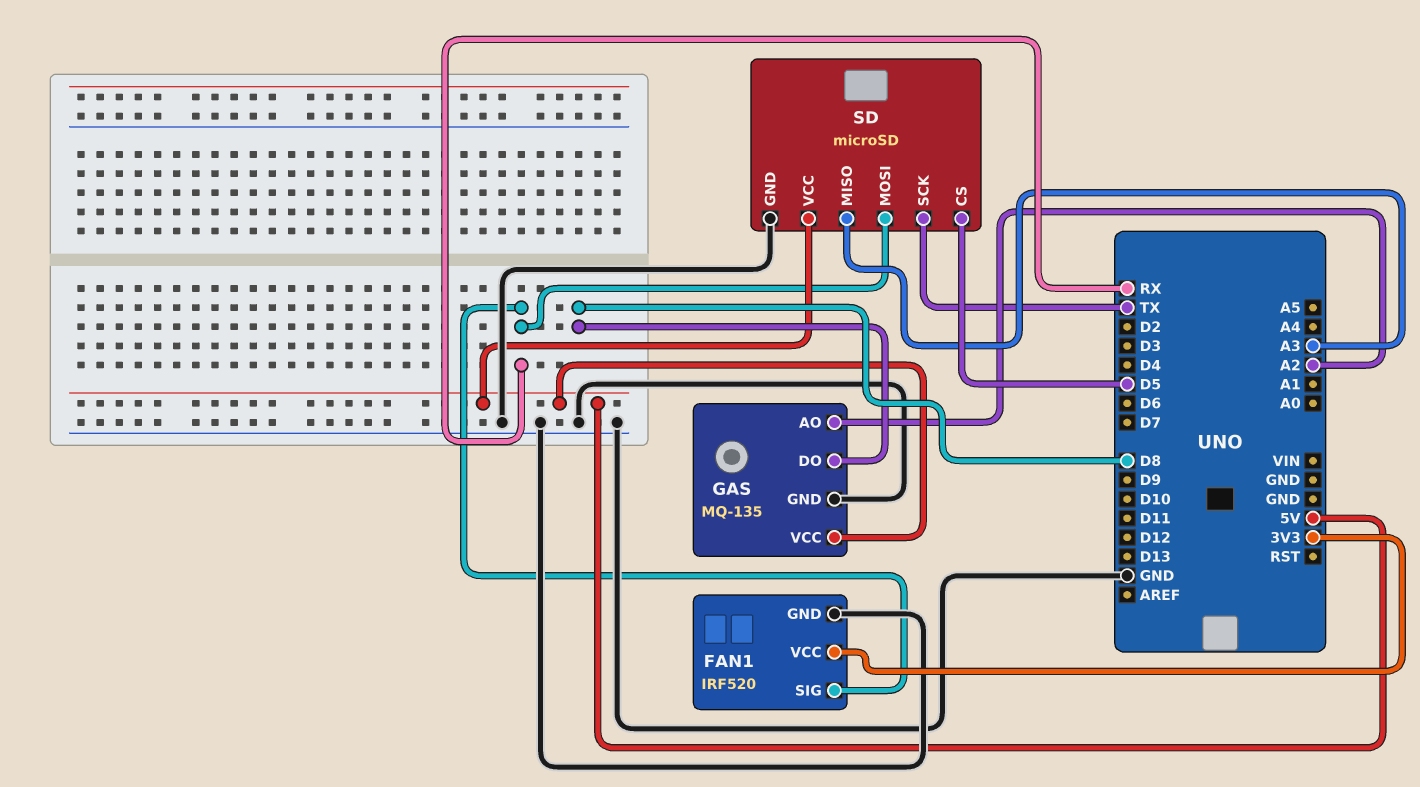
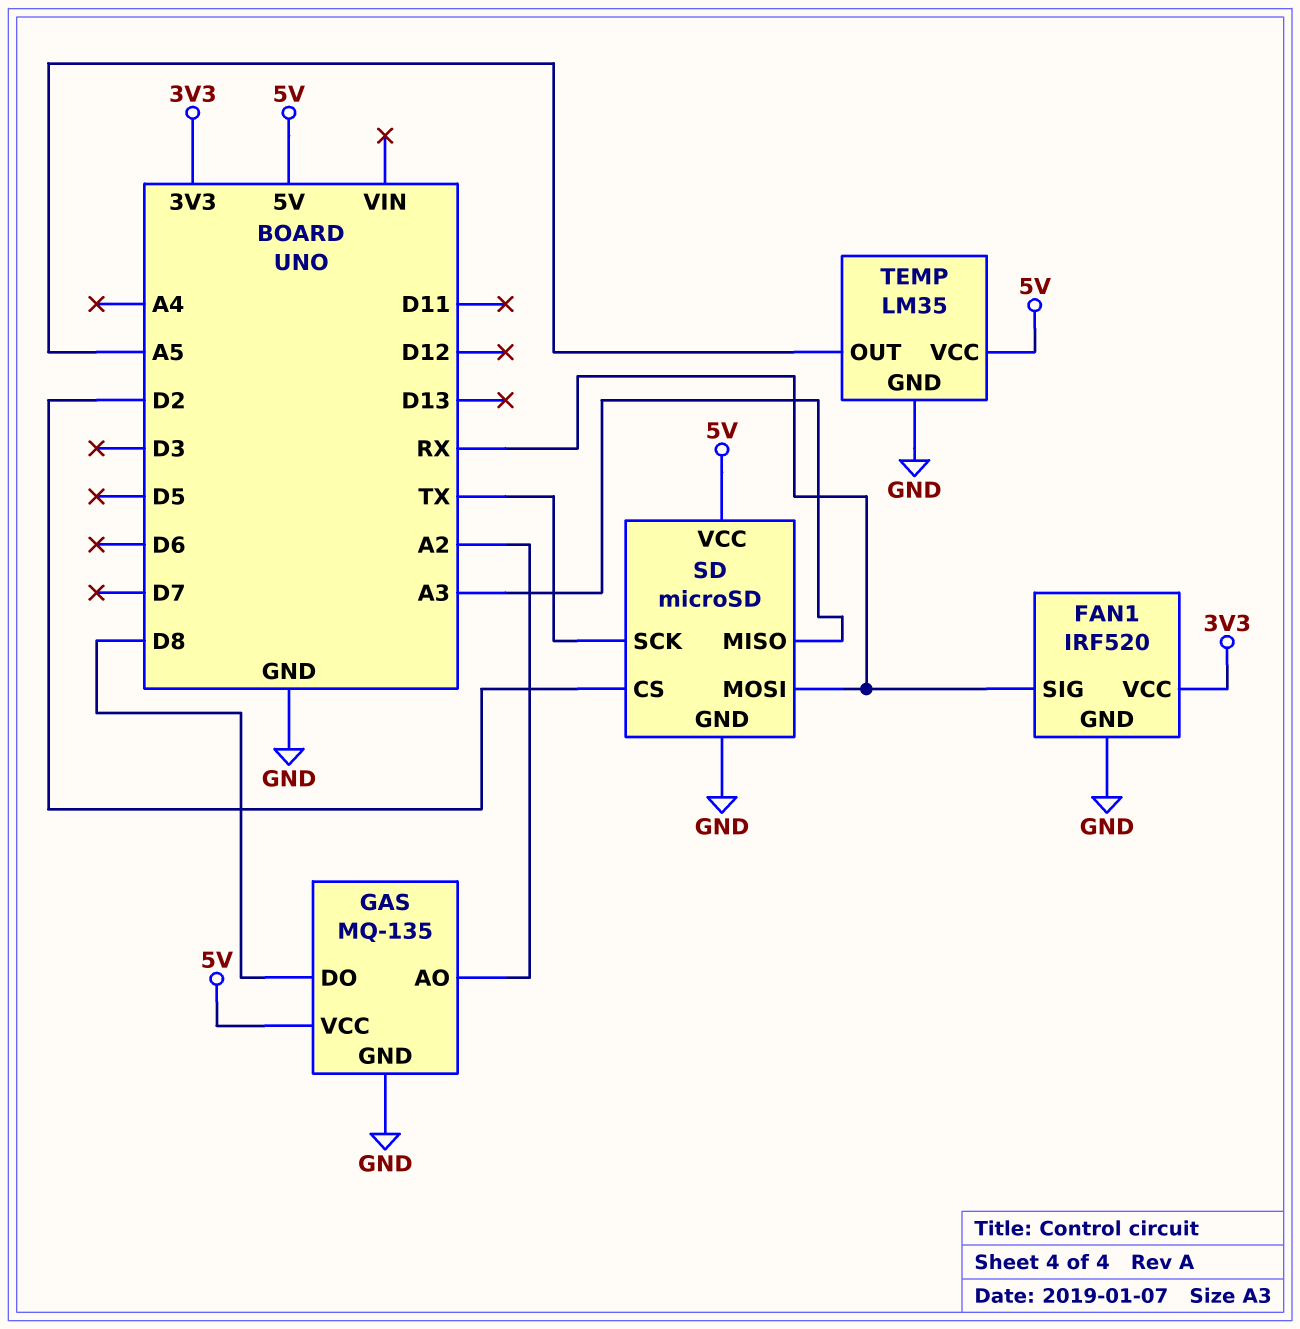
SD pin CS: D5 -> D2
TEMP: none -> LM35
TEMP pin GND: none -> GND
TEMP pin OUT: none -> A5
TEMP pin VCC: none -> 5V

